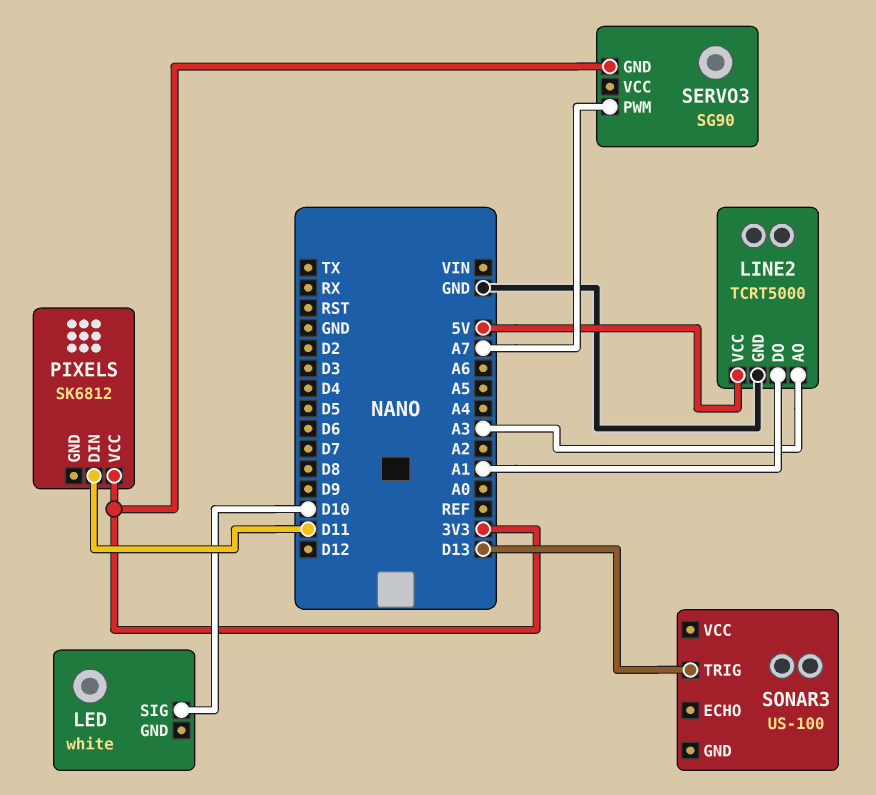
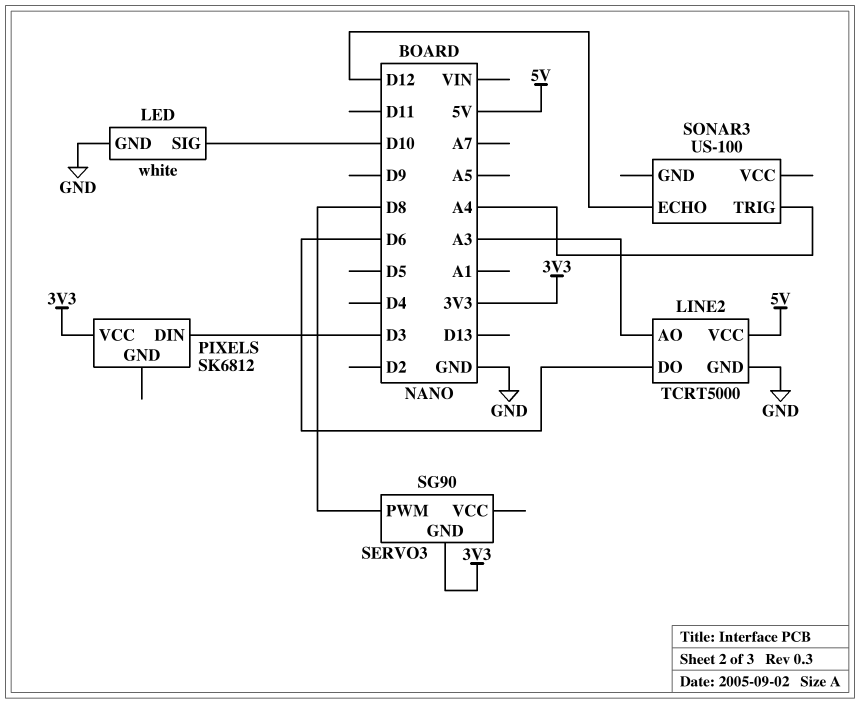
LED pin GND: none -> GND
LINE2 pin DO: A1 -> D6
PIXELS pin DIN: D11 -> D3
SERVO3 pin PWM: A7 -> D8
SONAR3 pin ECHO: none -> D12
SONAR3 pin TRIG: D13 -> A4

